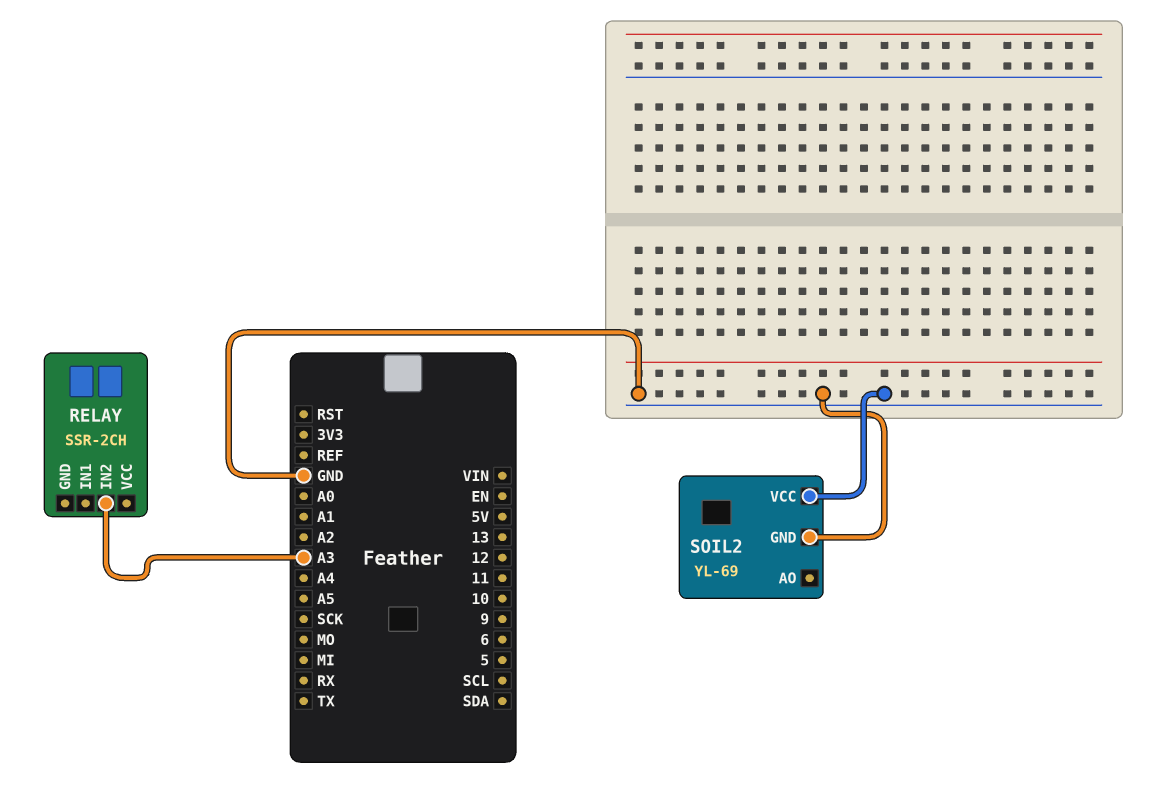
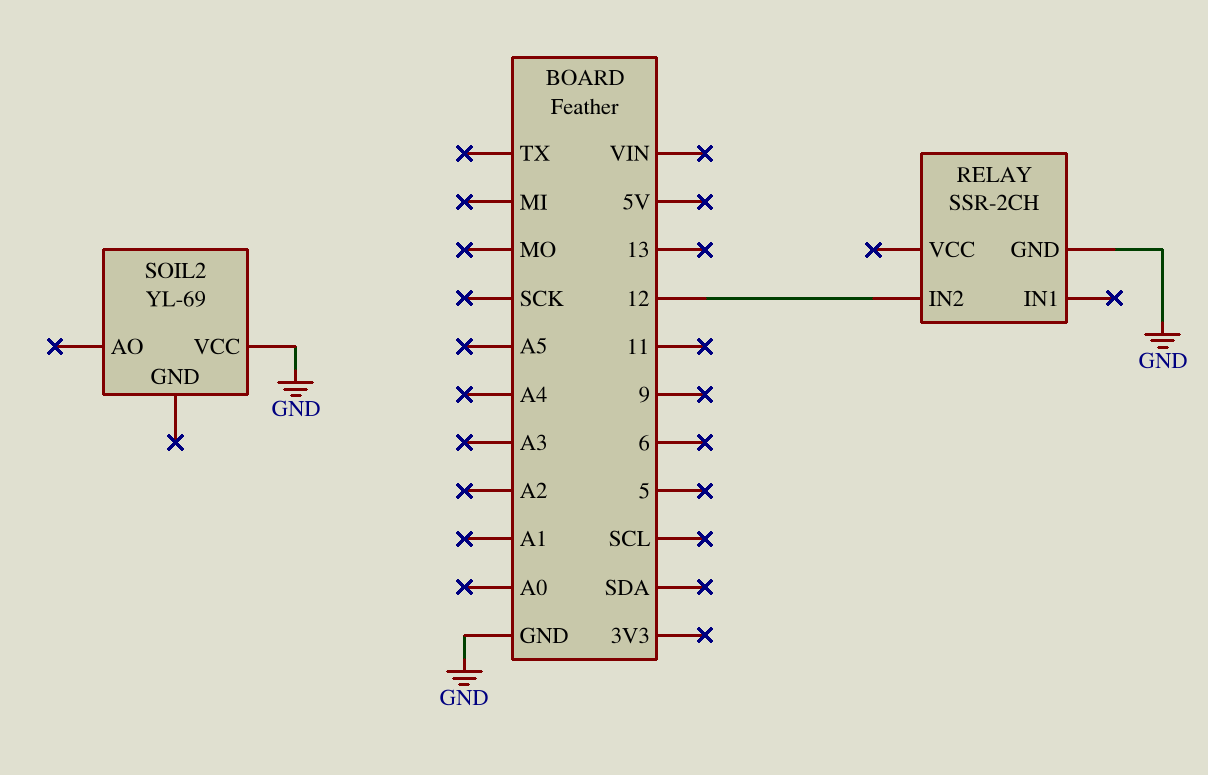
RELAY pin GND: none -> GND
RELAY pin IN2: A3 -> 12
SOIL2 pin GND: GND -> none

